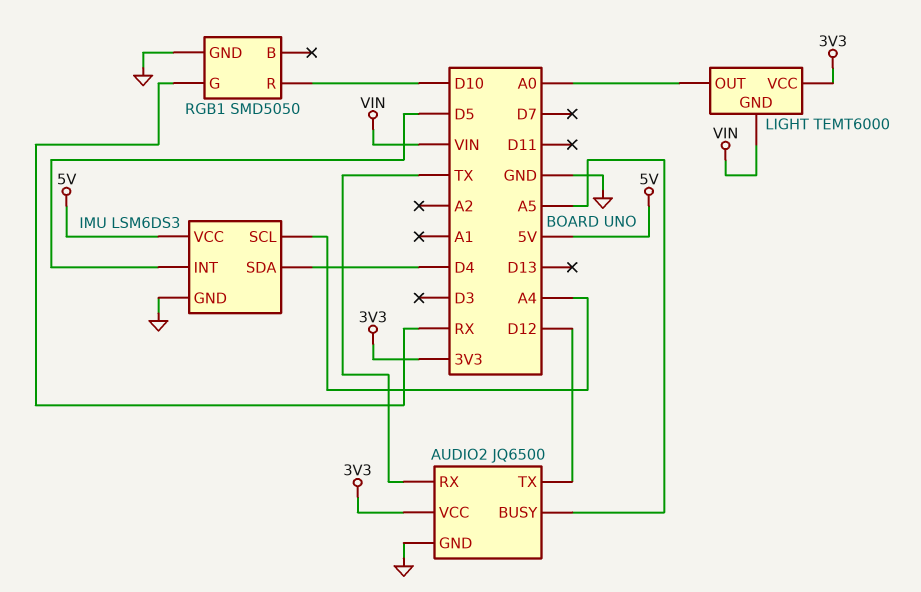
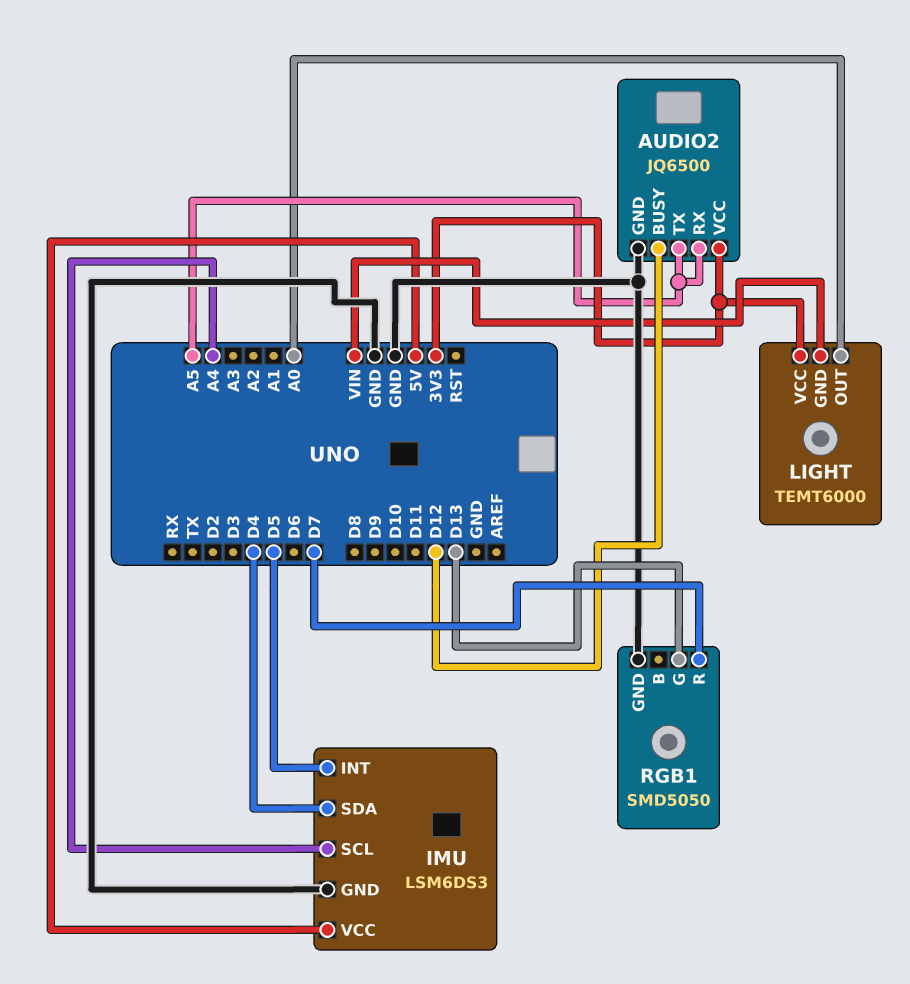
AUDIO2 pin BUSY: A5 -> D12
AUDIO2 pin RX: TX -> A5
AUDIO2 pin TX: D12 -> A5
RGB1 pin G: RX -> D13
RGB1 pin R: D10 -> D7

